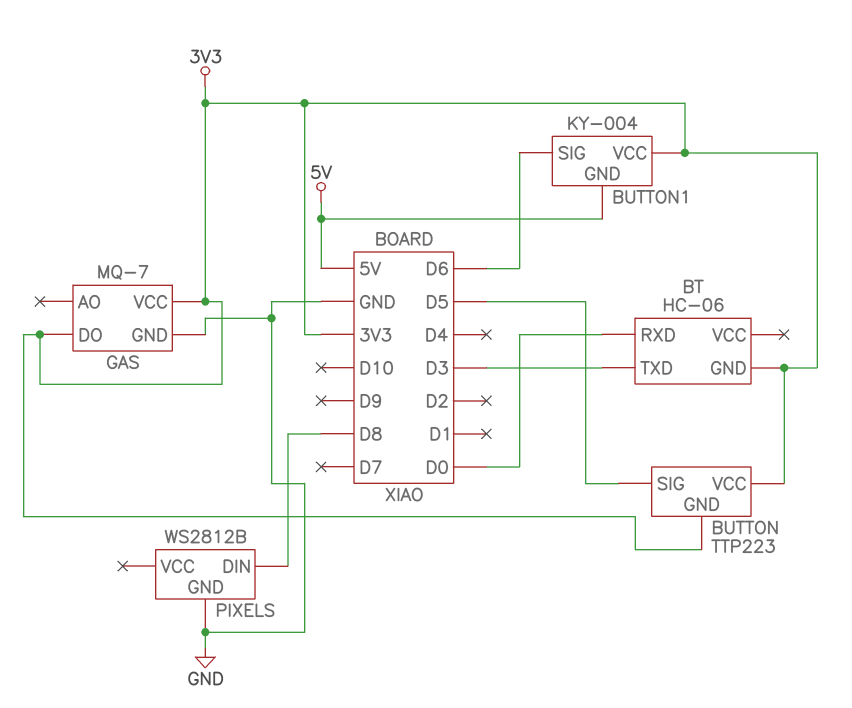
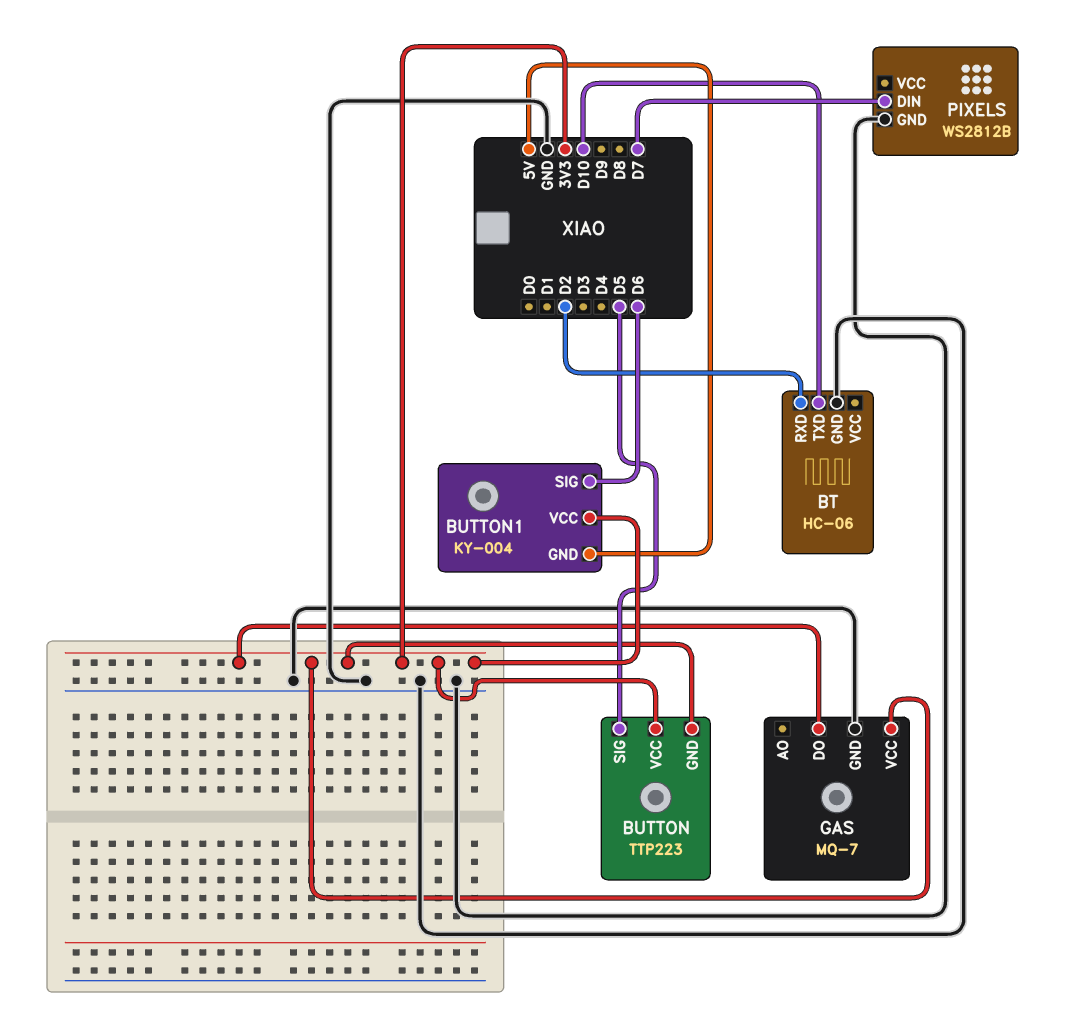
BT pin GND: 3V3 -> GND
BT pin RXD: D0 -> D2
BT pin TXD: D3 -> D10
PIXELS pin DIN: D8 -> D7

